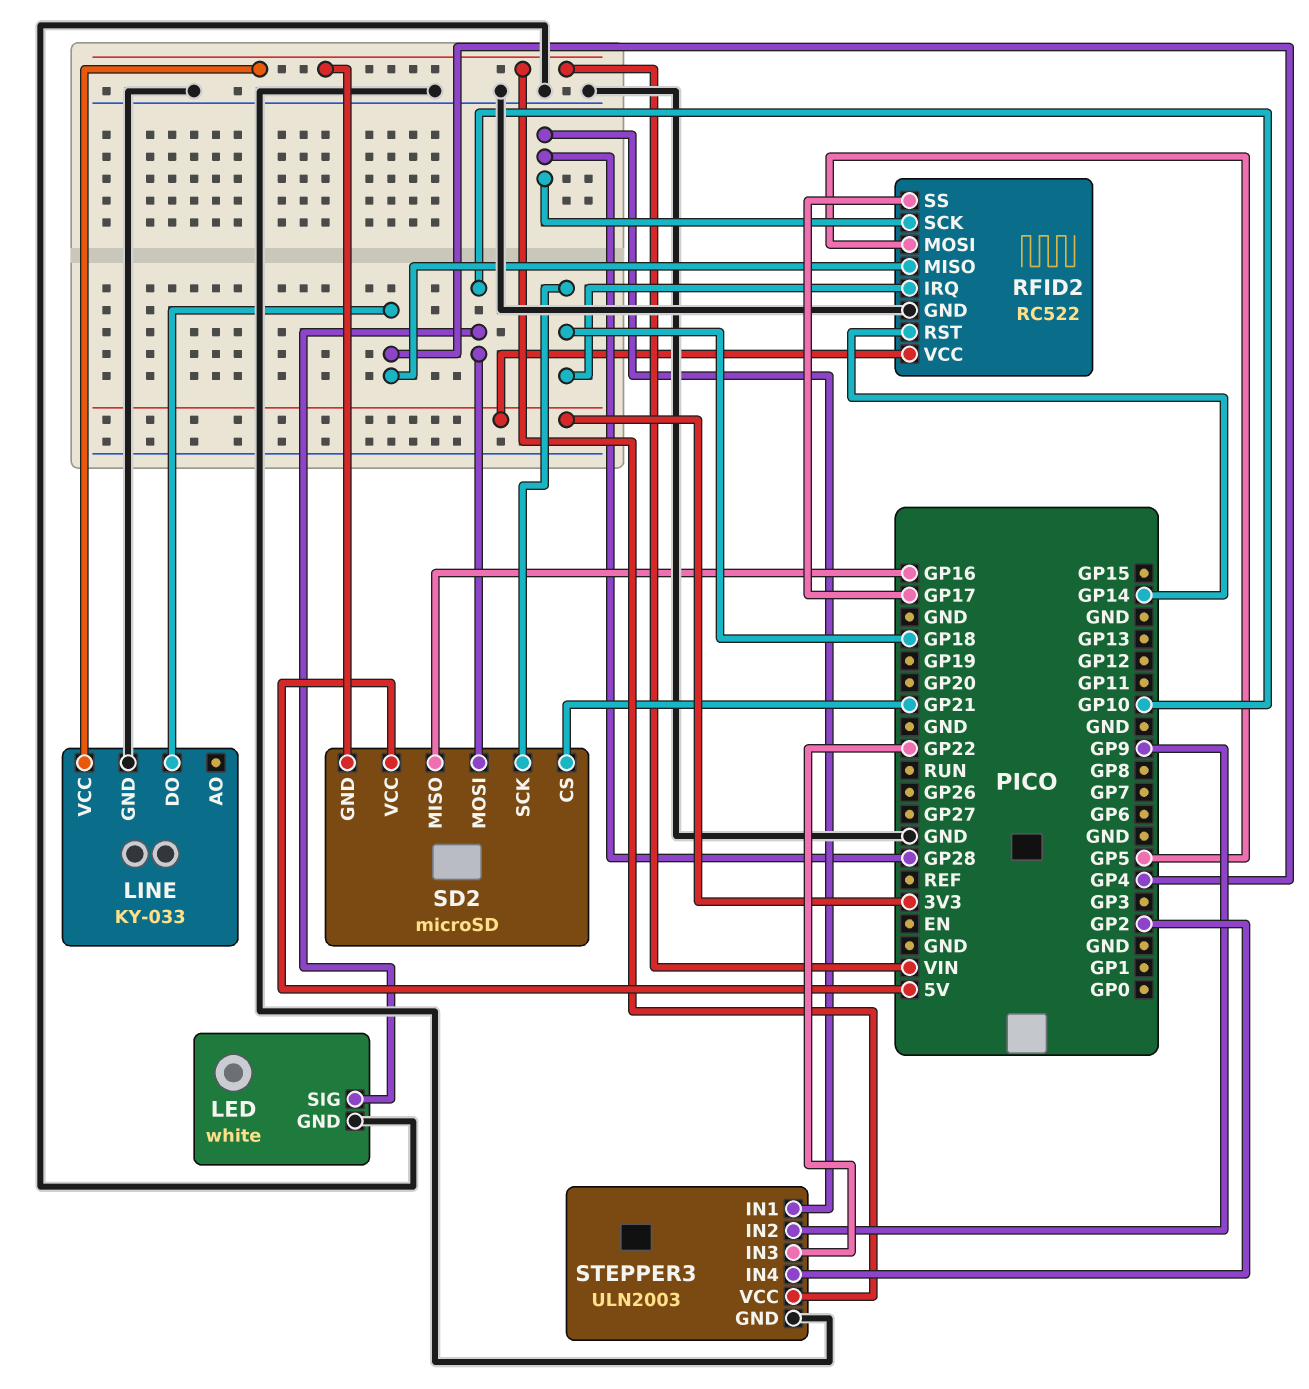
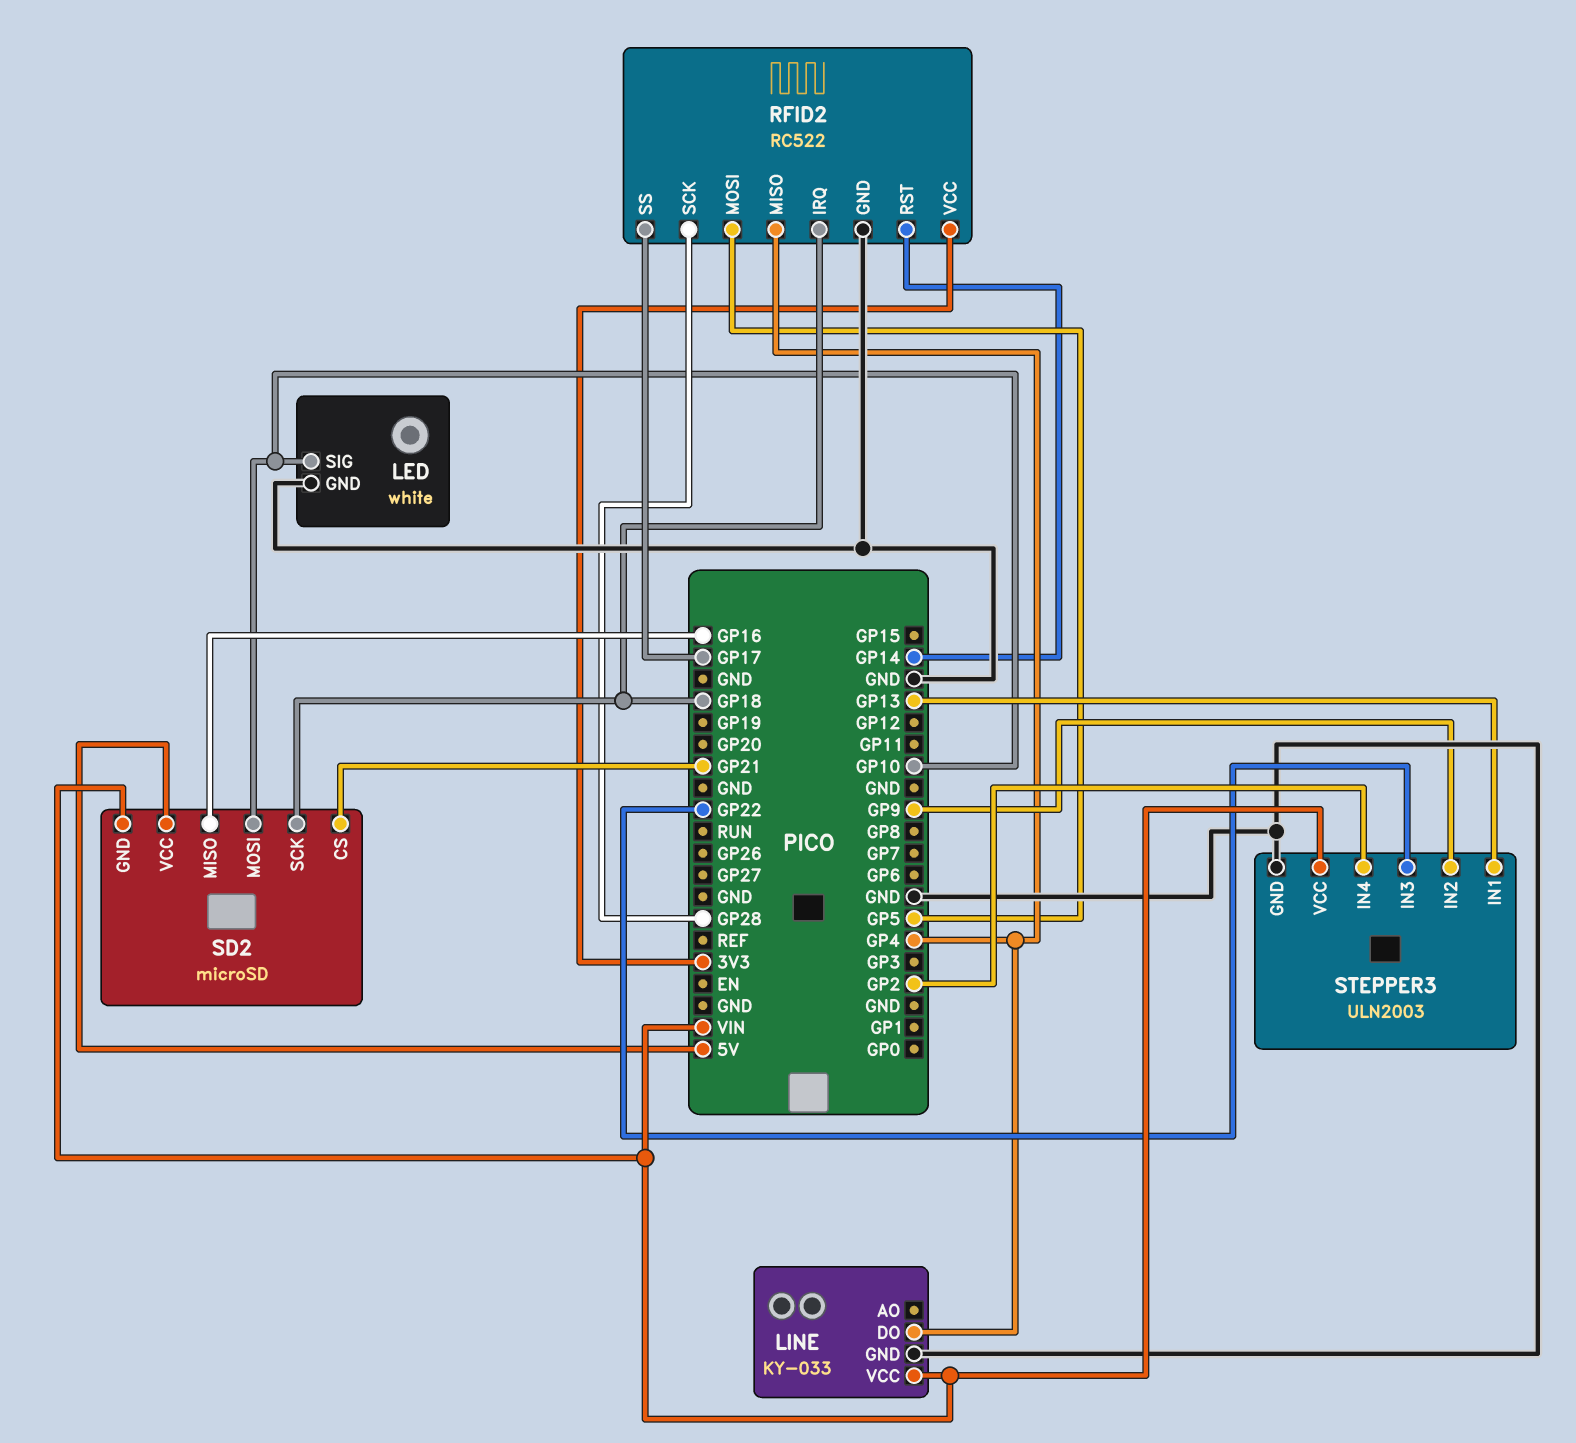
STEPPER3 pin IN1: GP28 -> GP13

